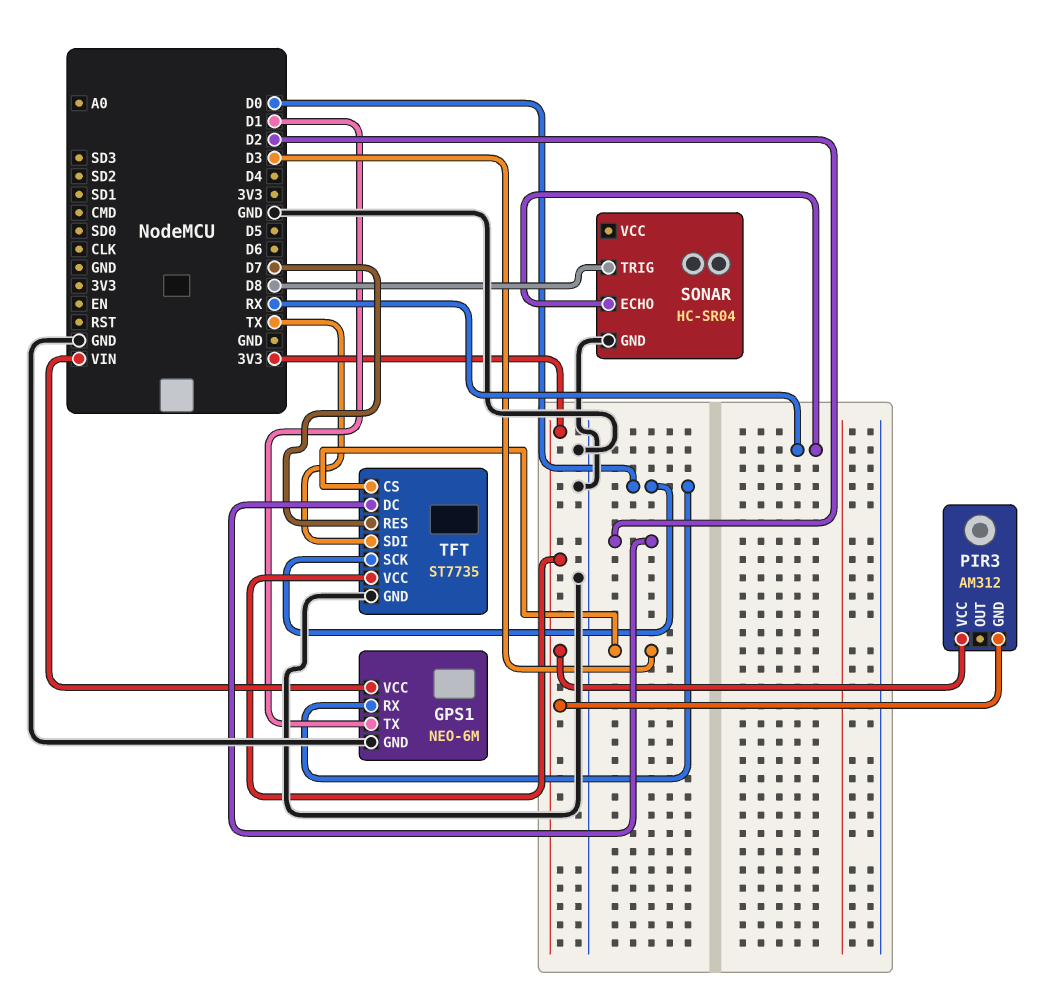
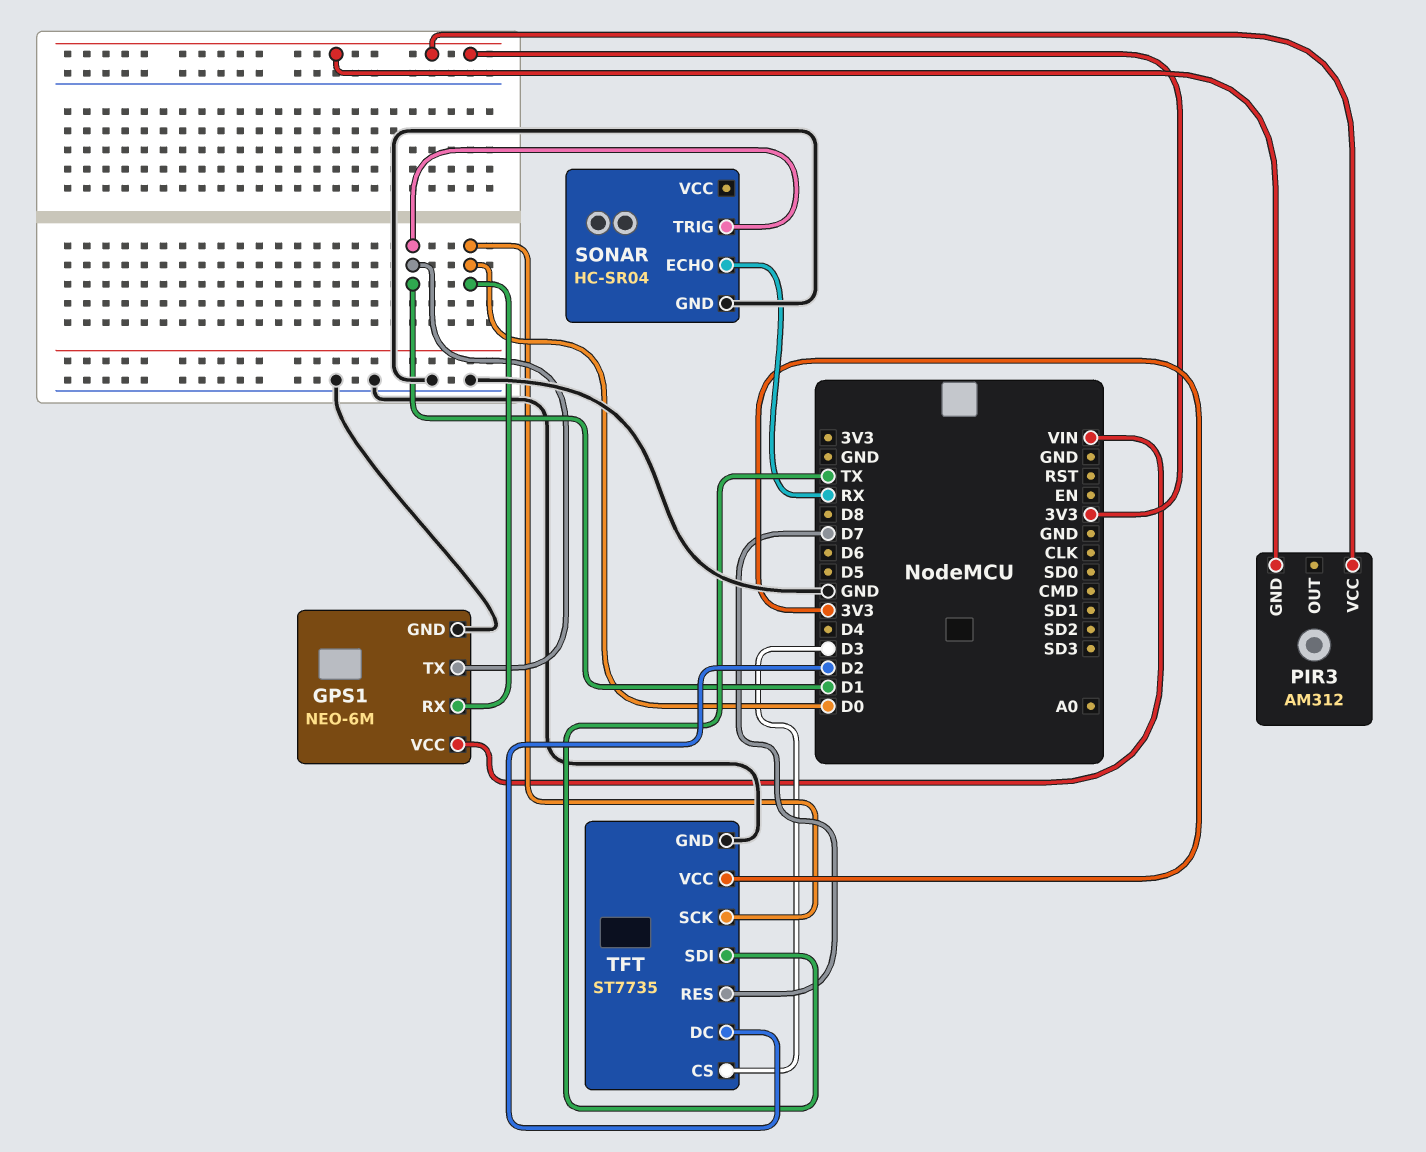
SONAR pin TRIG: D8 -> D1

